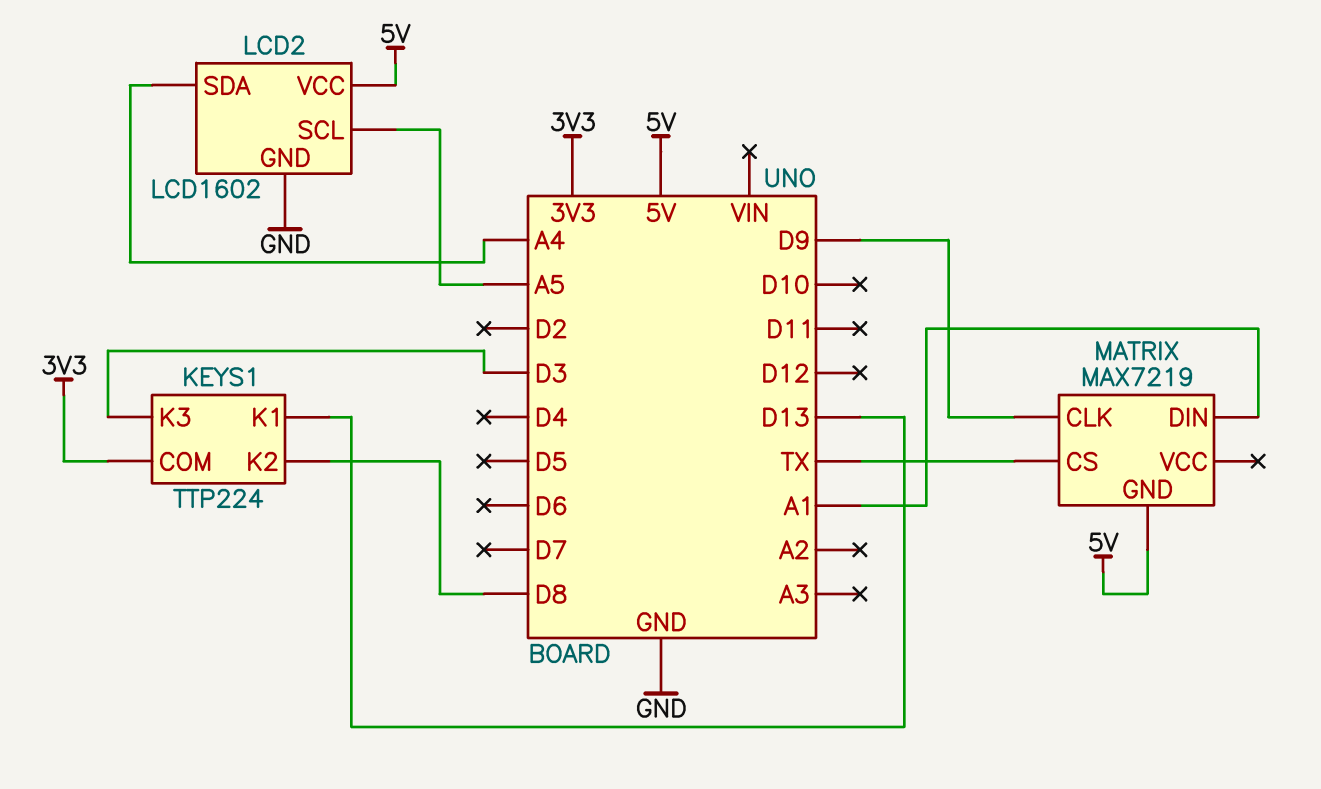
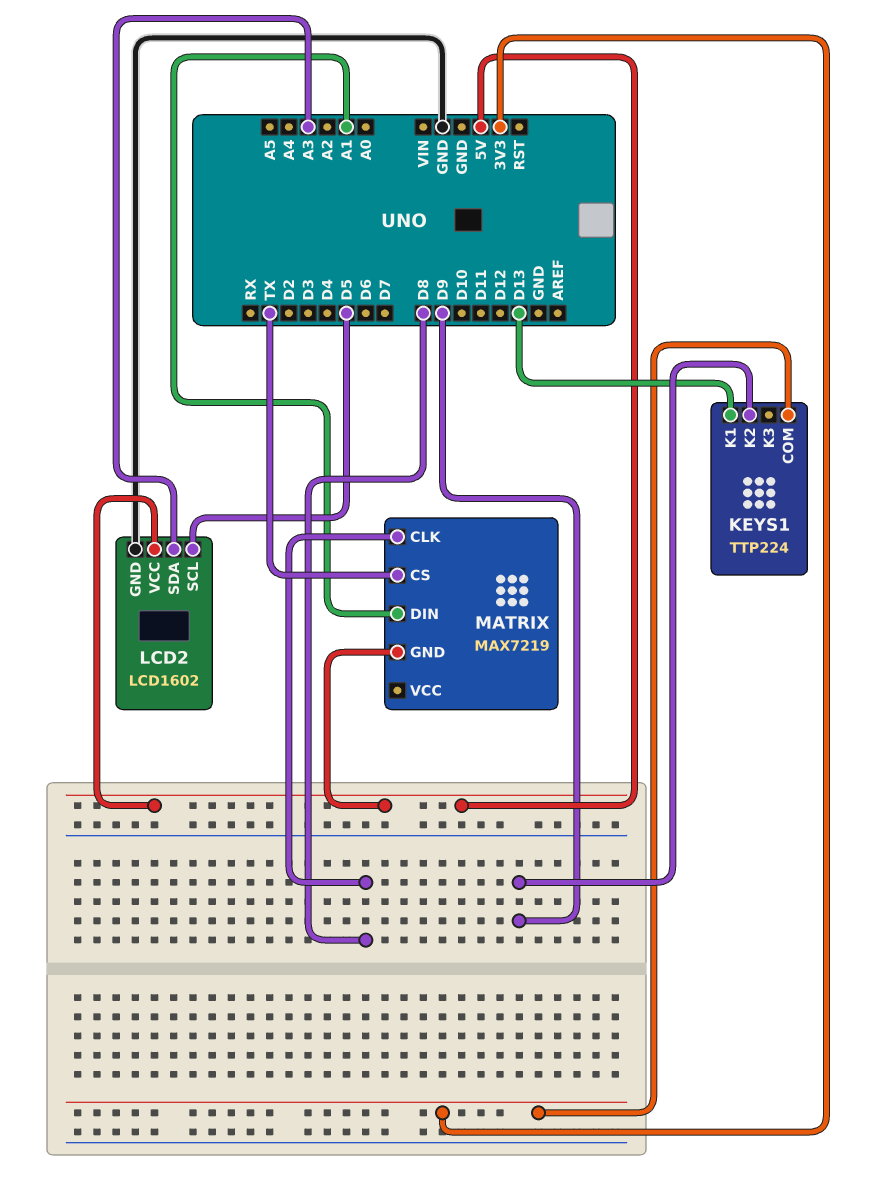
KEYS1 pin K2: D8 -> D9
KEYS1 pin K3: D3 -> none
LCD2 pin SCL: A5 -> D5
LCD2 pin SDA: A4 -> A3
MATRIX pin CLK: D9 -> D8

